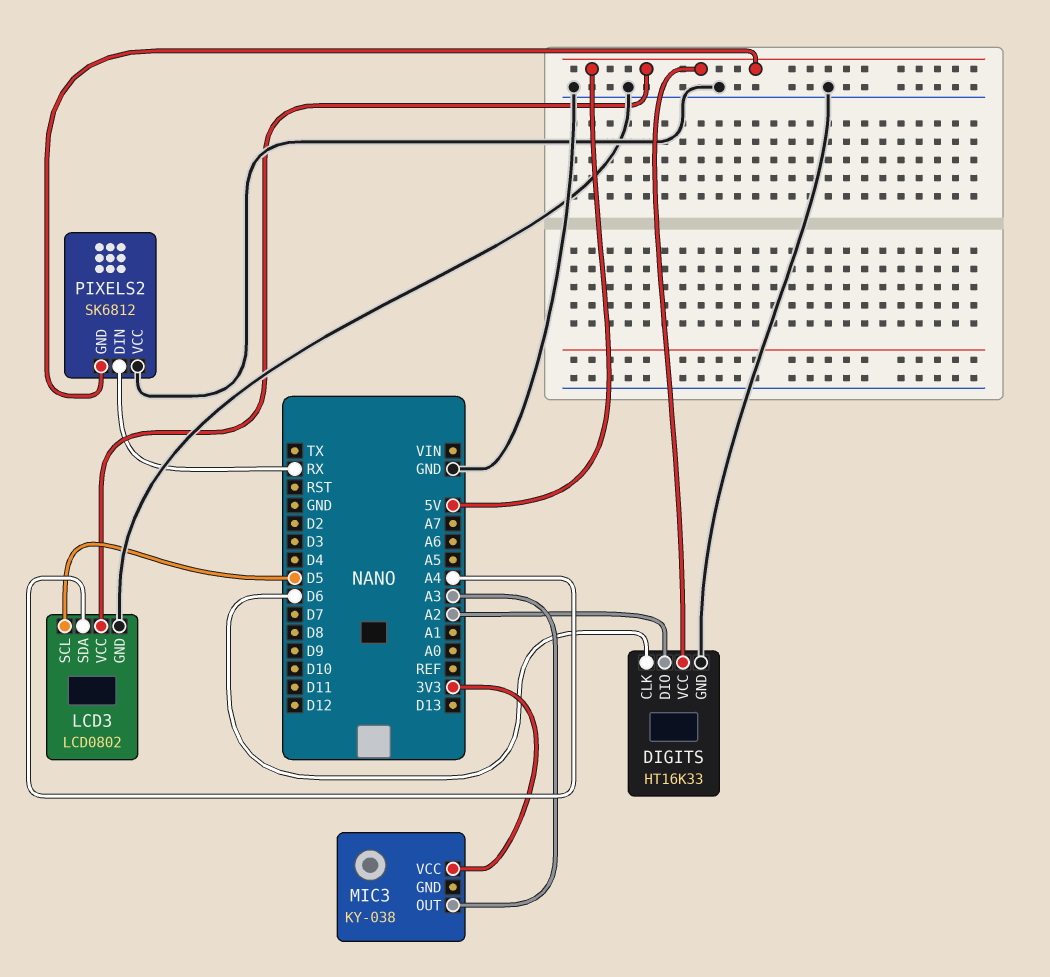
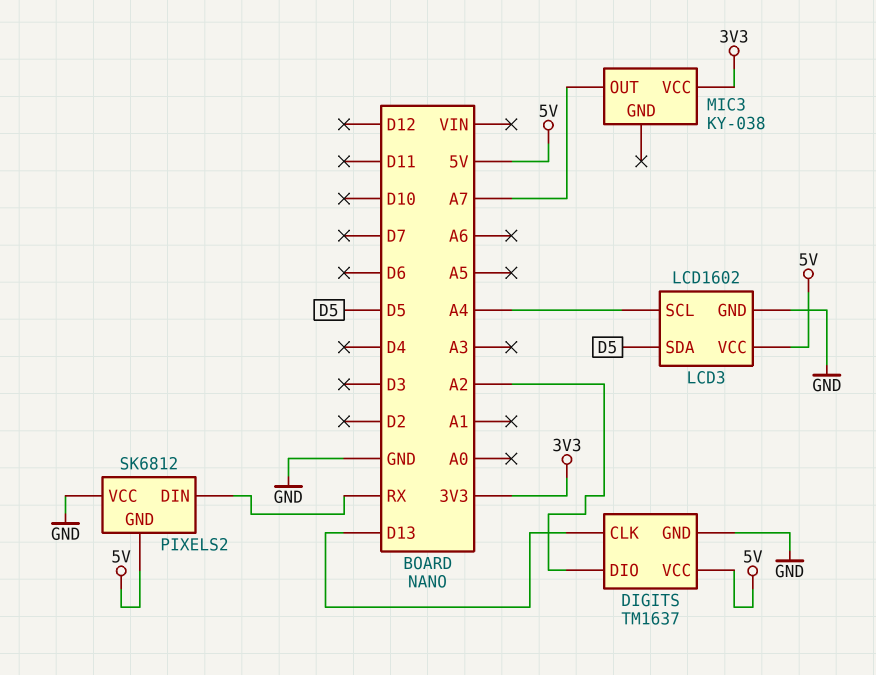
DIGITS: HT16K33 -> TM1637
DIGITS pin CLK: D6 -> D13
LCD3: LCD0802 -> LCD1602
LCD3 pin SCL: D5 -> A4
LCD3 pin SDA: A4 -> D5
MIC3 pin OUT: A3 -> A7

